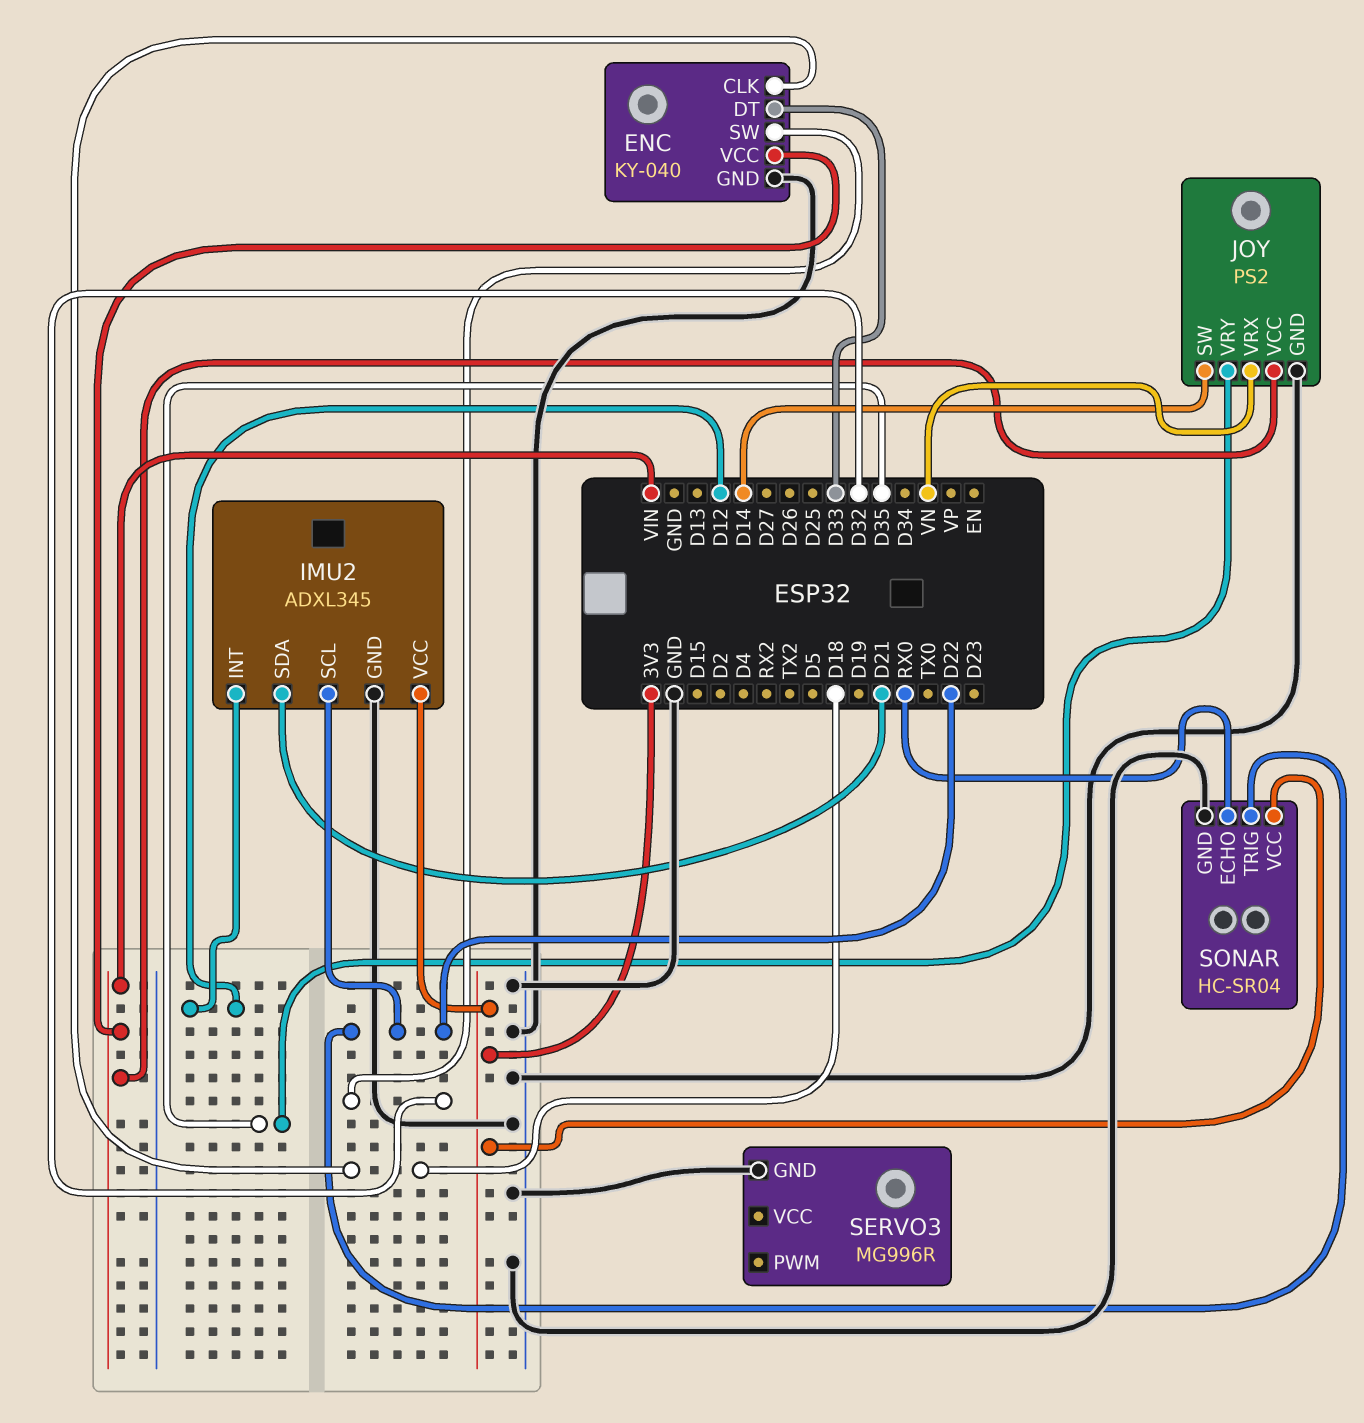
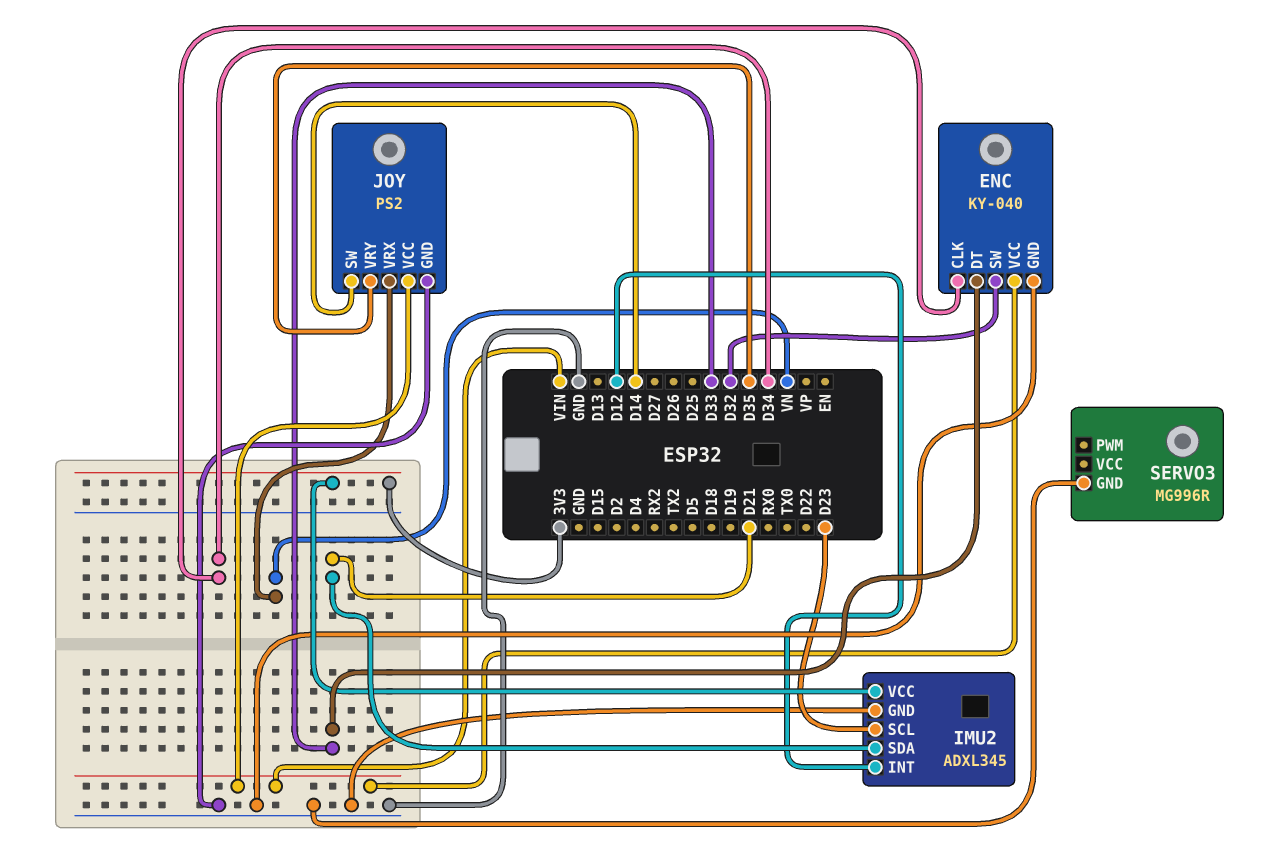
ENC pin CLK: D18 -> D34
IMU2 pin SCL: D22 -> D23
SONAR: HC-SR04 -> none
SONAR pin ECHO: RX0 -> none
SONAR pin GND: GND -> none
SONAR pin TRIG: D22 -> none
SONAR pin VCC: 3V3 -> none

